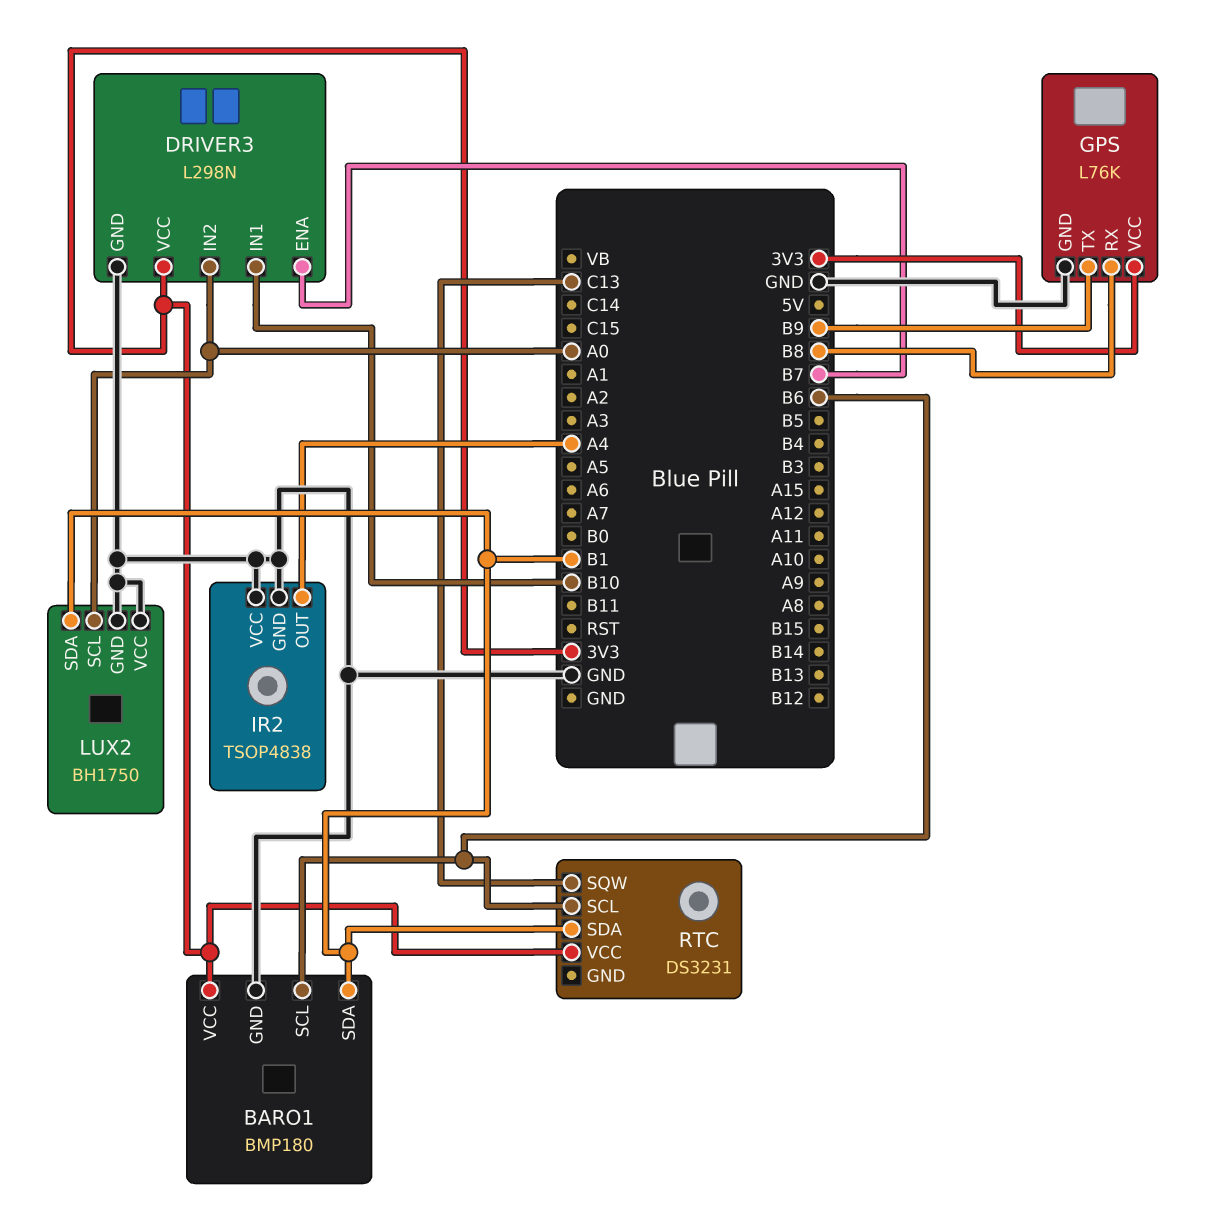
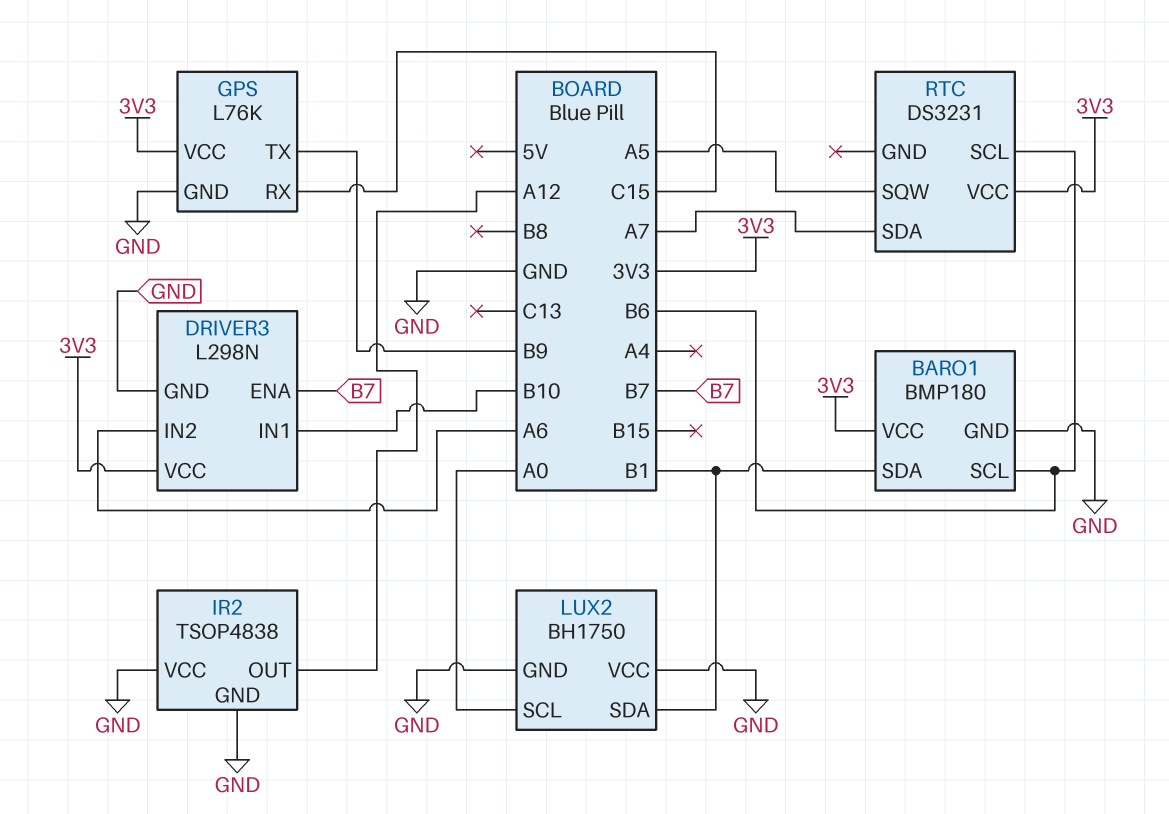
DRIVER3 pin IN2: A0 -> A6
GPS pin RX: B8 -> C15
IR2 pin OUT: A4 -> A12
RTC pin SDA: B1 -> A7
RTC pin SQW: C13 -> A5

